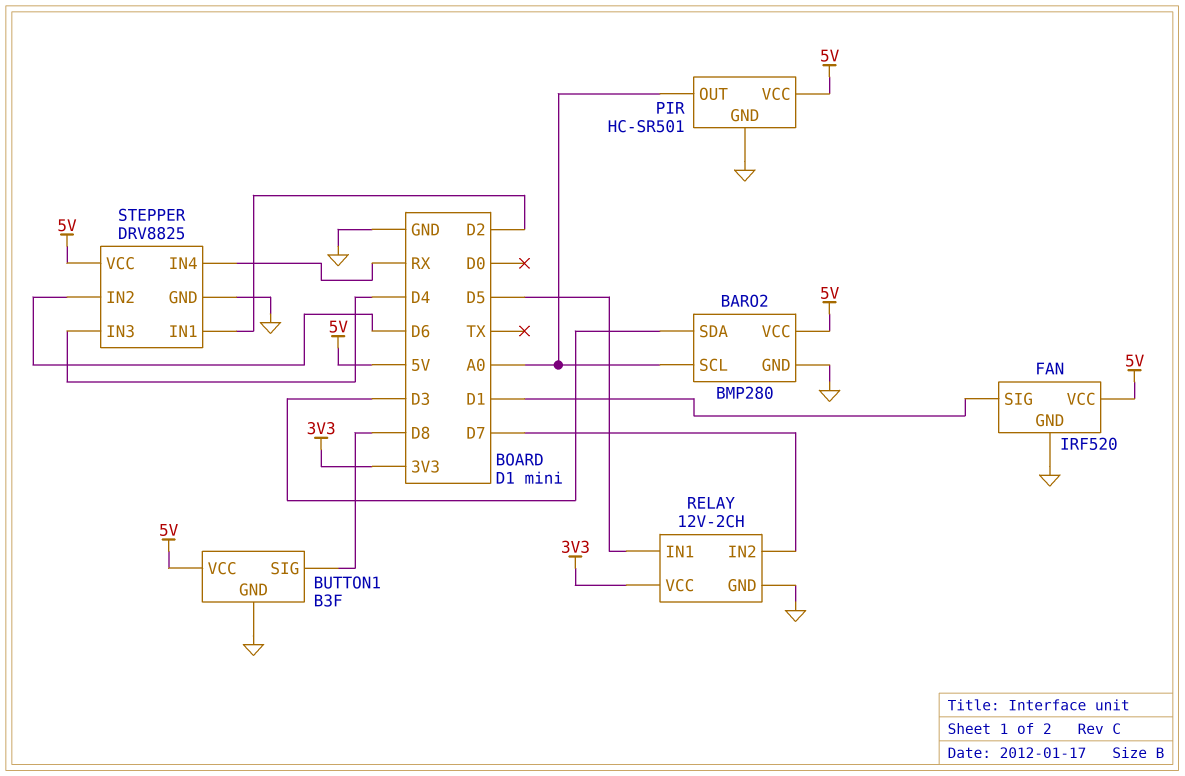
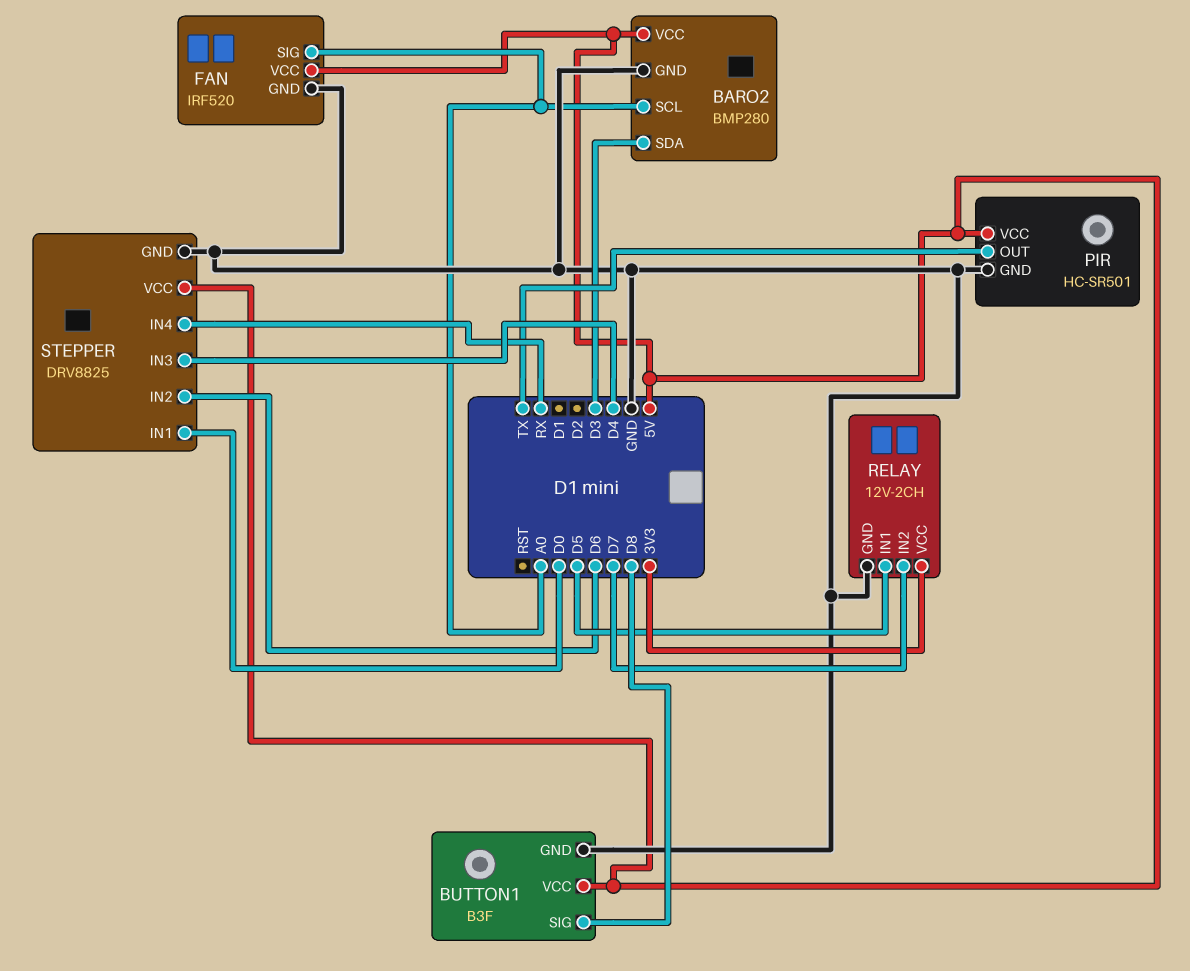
FAN pin SIG: D1 -> A0
PIR pin OUT: A0 -> TX
STEPPER pin IN1: D2 -> D0

